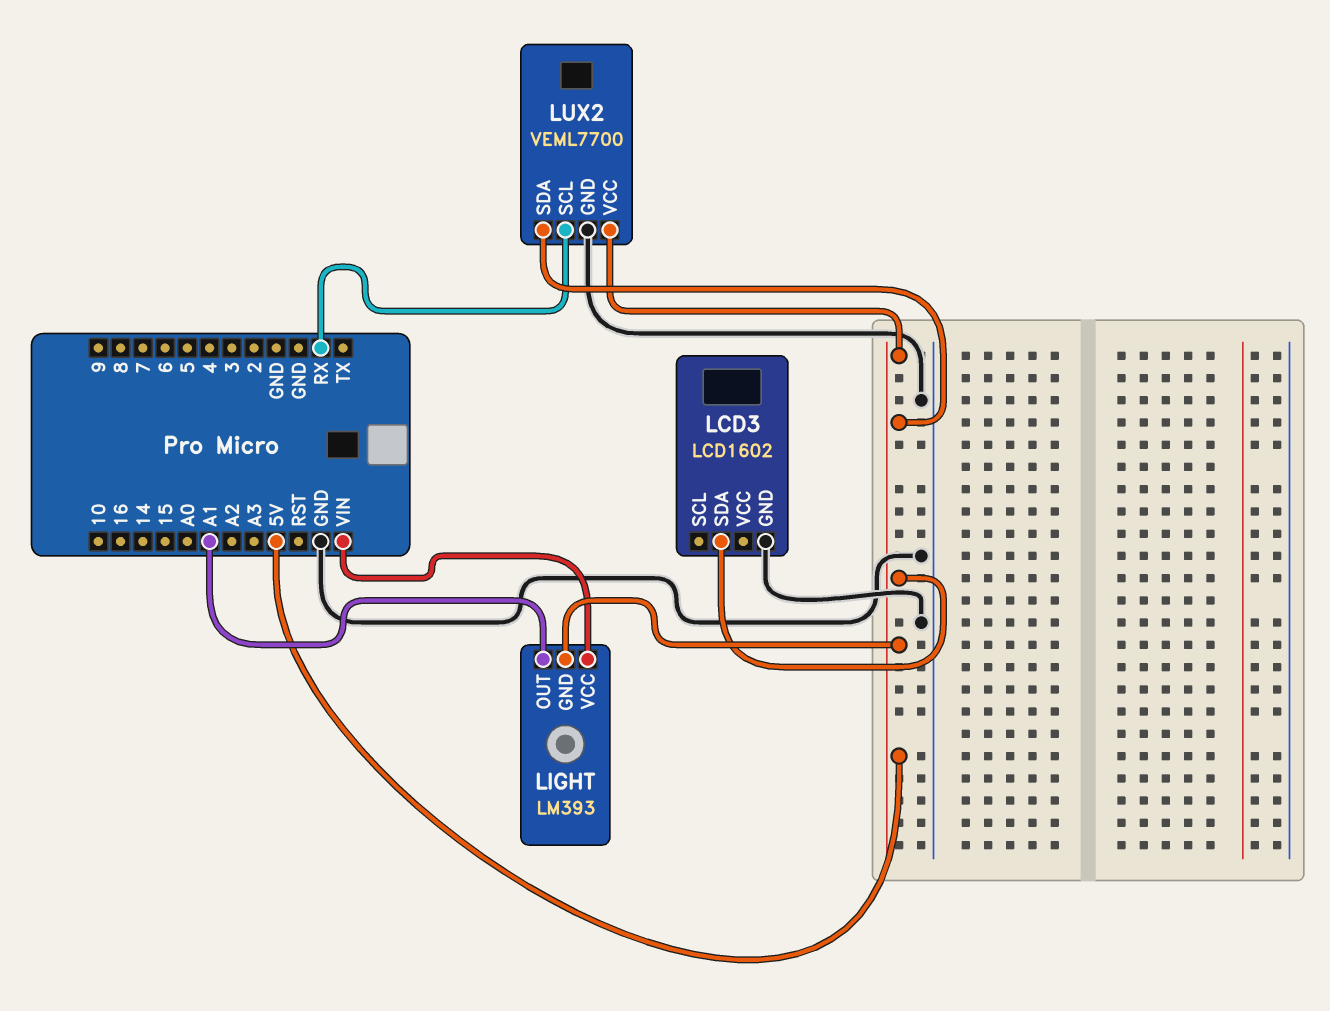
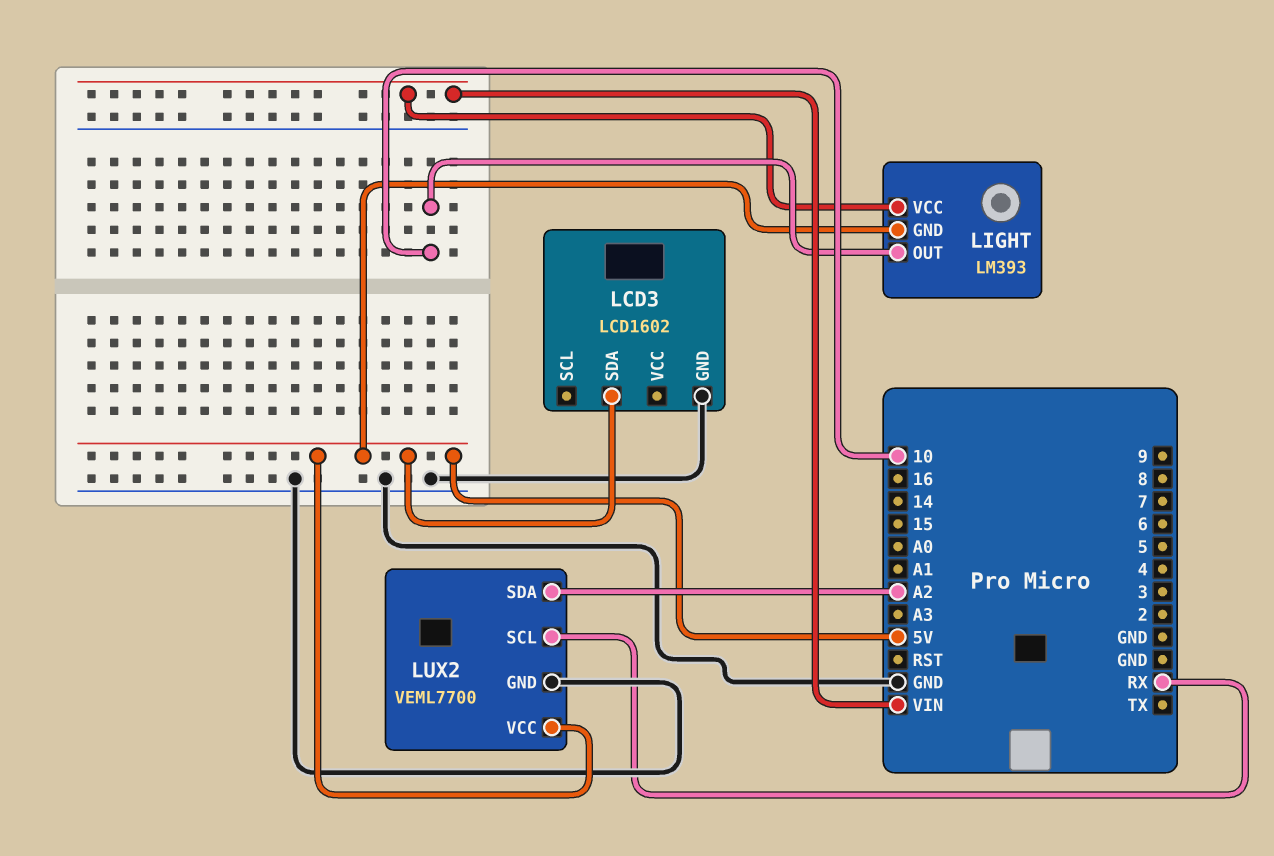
LIGHT pin OUT: A1 -> 10
LUX2 pin SDA: 5V -> A2

